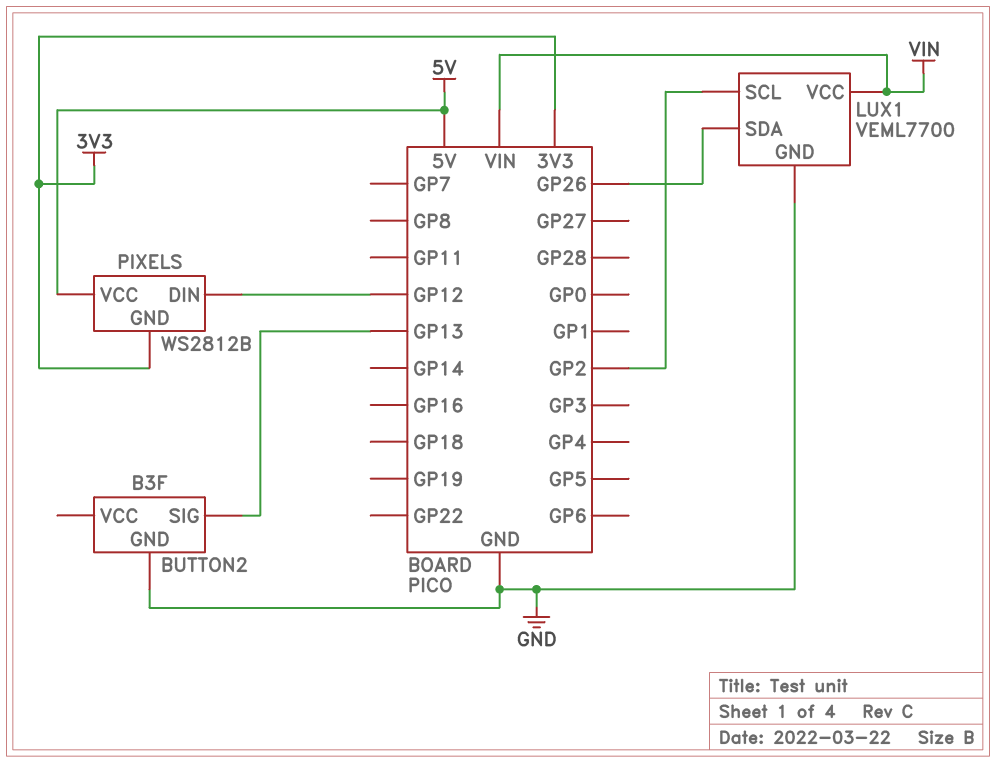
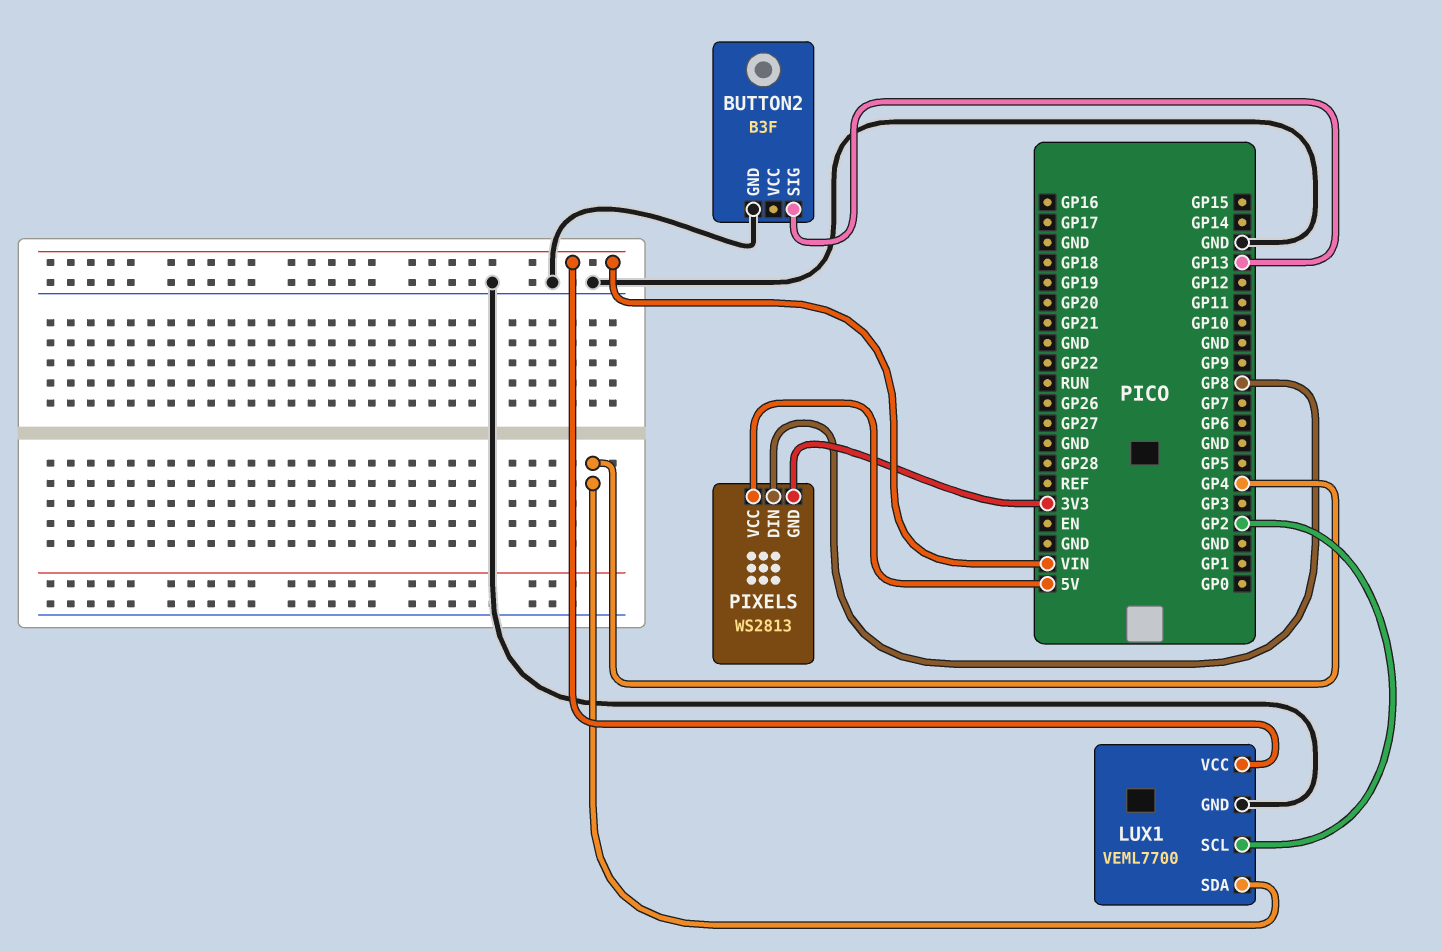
LUX1 pin SDA: GP26 -> GP4
PIXELS: WS2812B -> WS2813
PIXELS pin DIN: GP12 -> GP8

